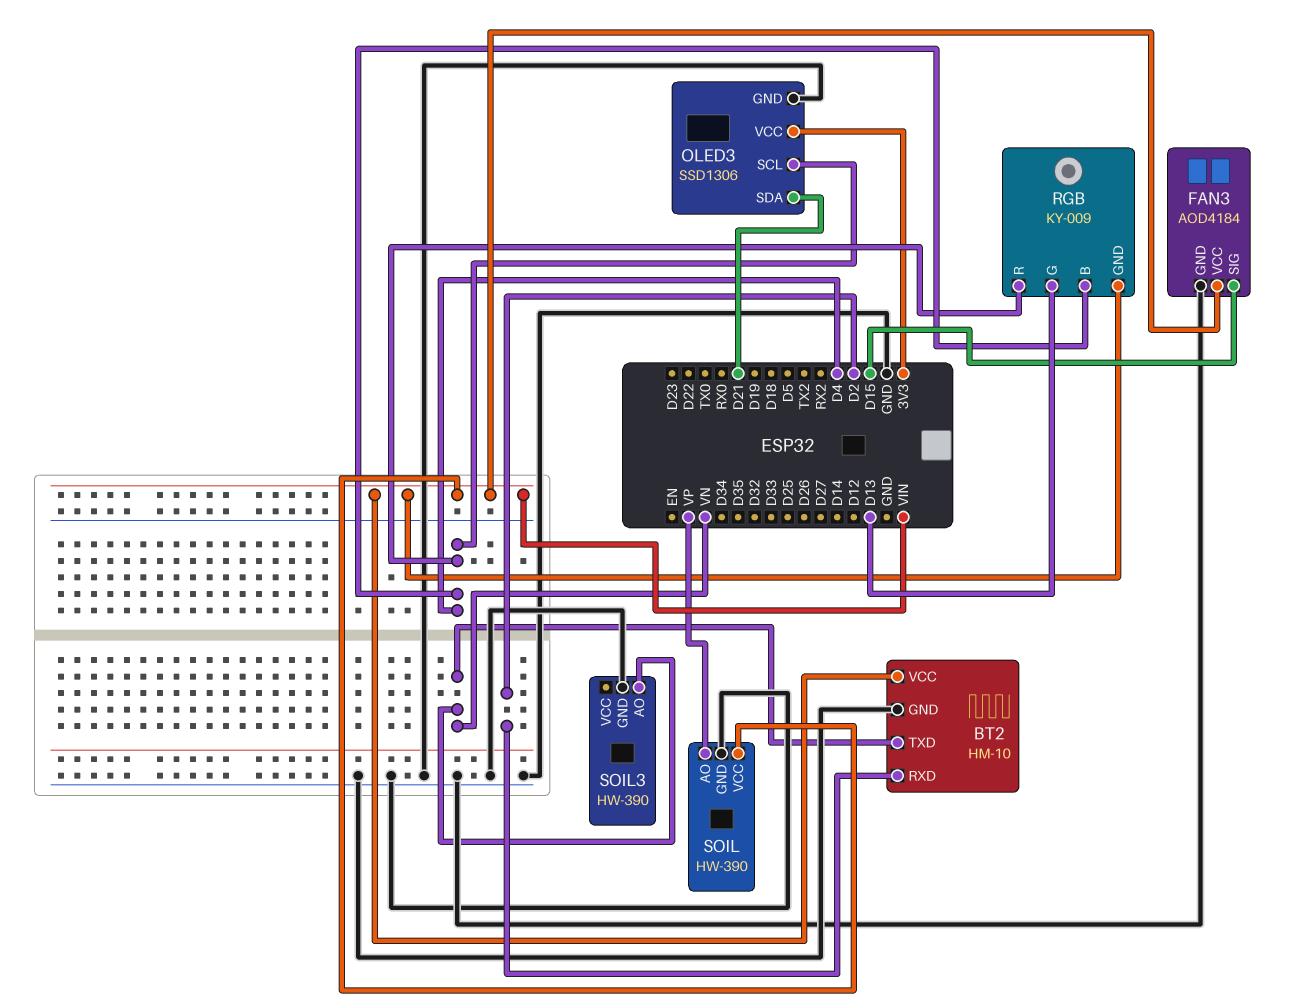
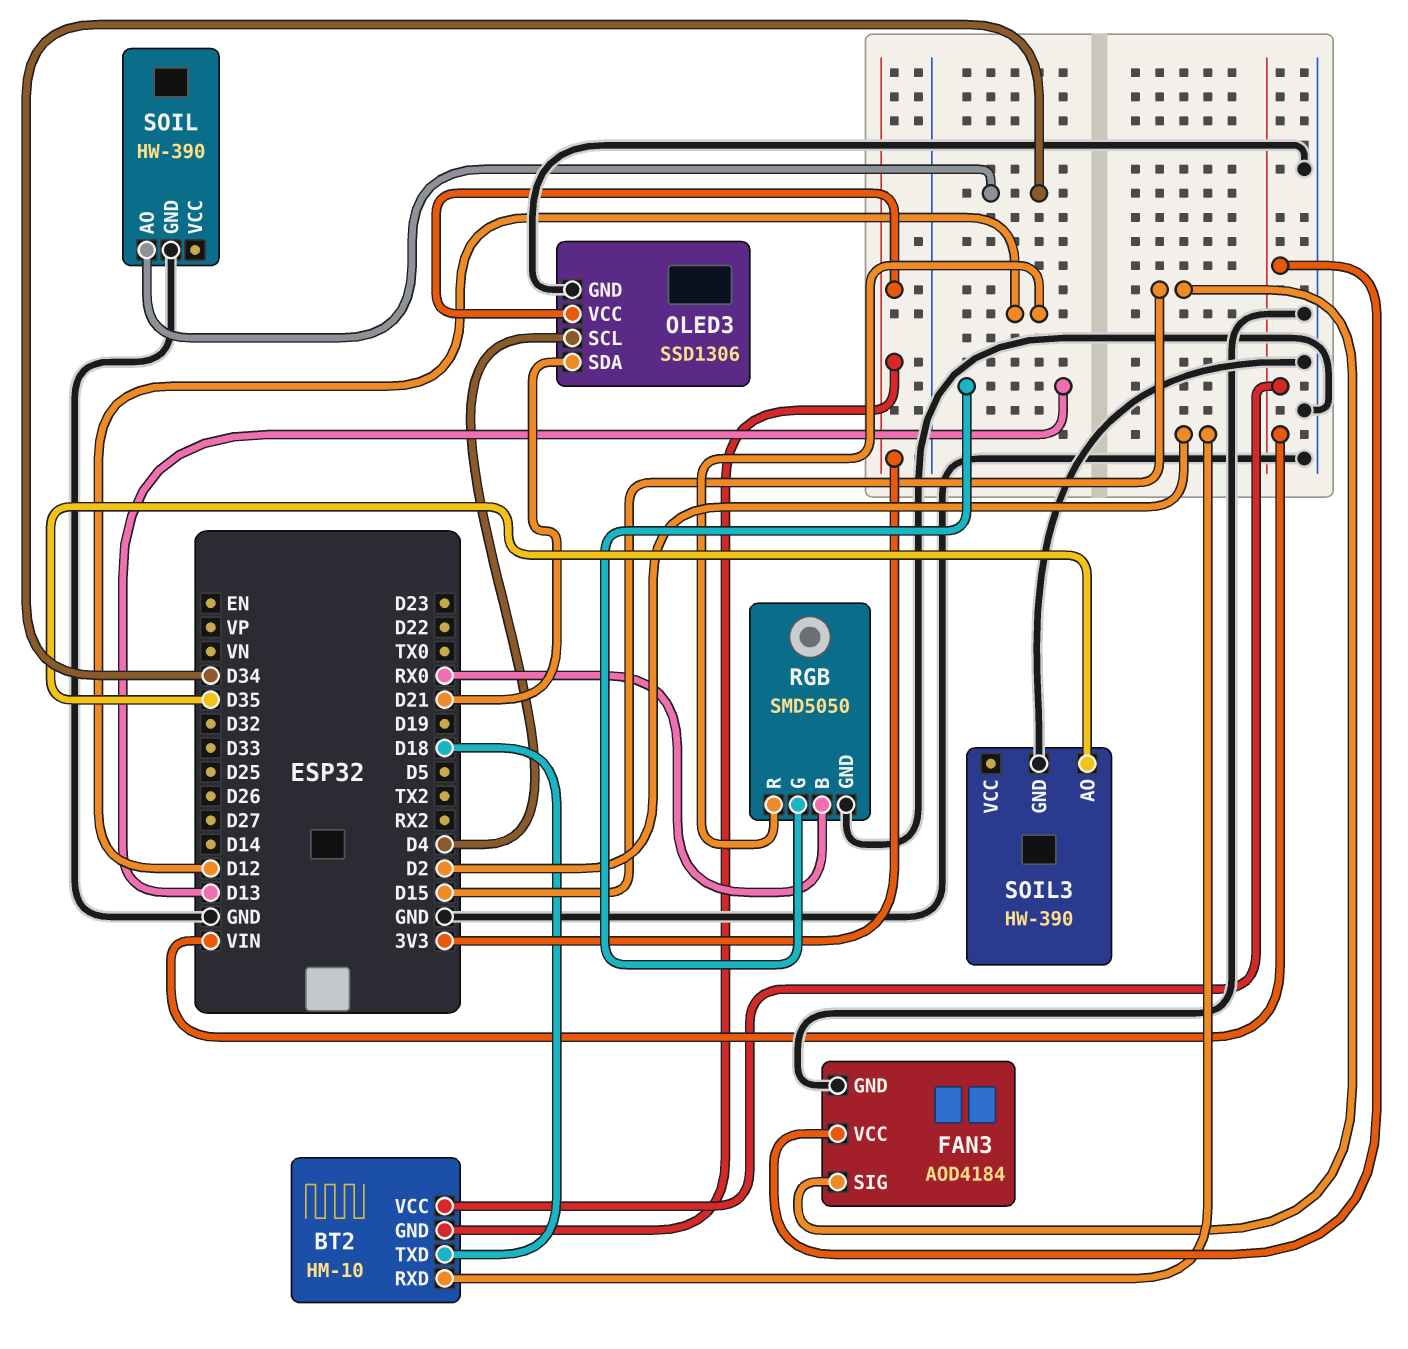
BT2 pin GND: GND -> 3V3
BT2 pin TXD: VN -> D18
RGB: KY-009 -> SMD5050
RGB pin B: D4 -> RX0
RGB pin GND: VIN -> GND
RGB pin R: D4 -> D12
SOIL pin AO: VP -> D34
SOIL pin VCC: VIN -> none
SOIL3 pin AO: VN -> D35

